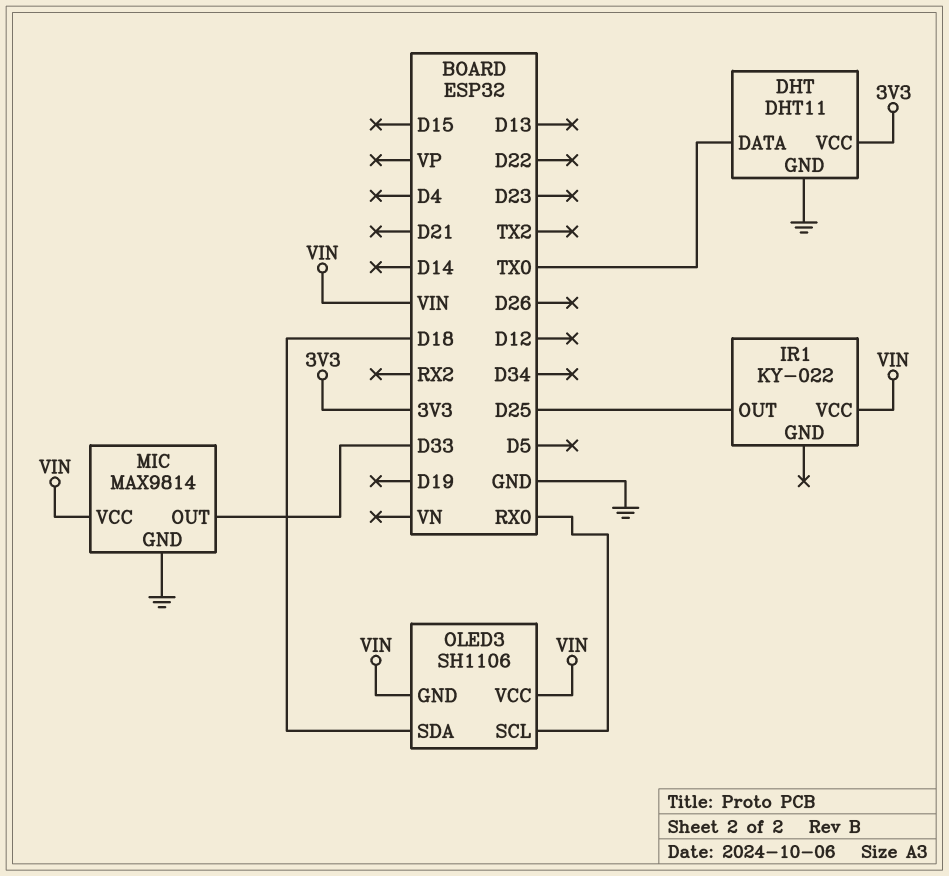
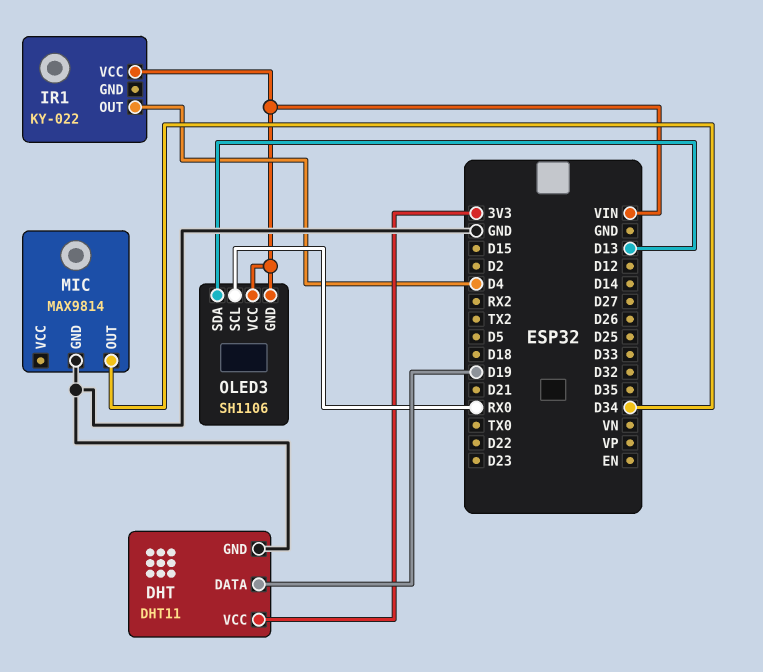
DHT pin DATA: TX0 -> D19
IR1 pin OUT: D25 -> D4
MIC pin OUT: D33 -> D34
MIC pin VCC: VIN -> none
OLED3 pin SDA: D18 -> D13

